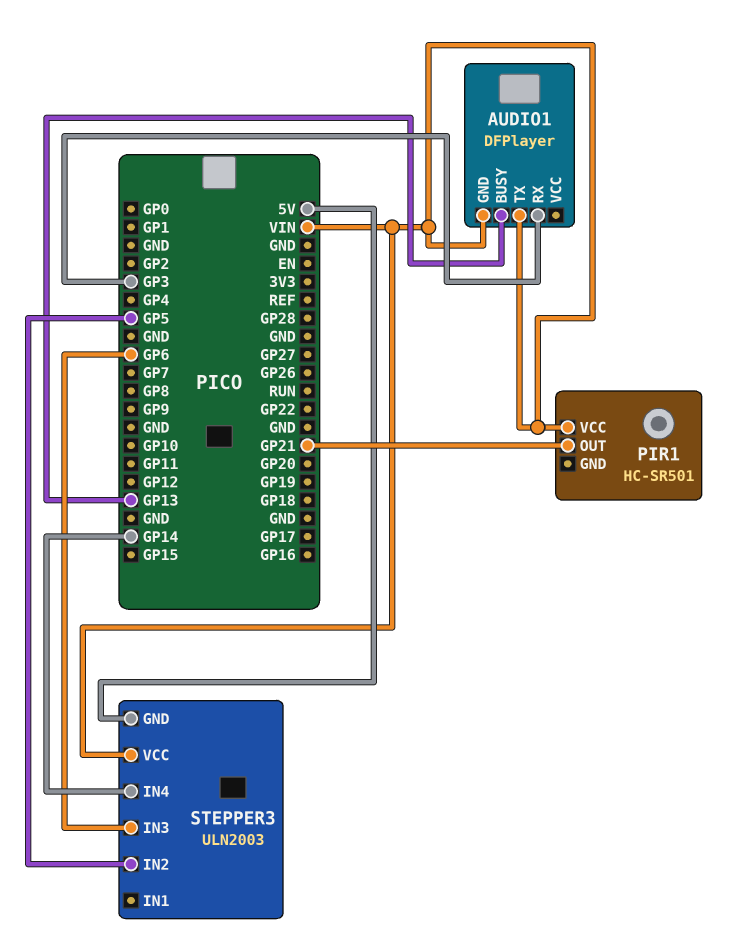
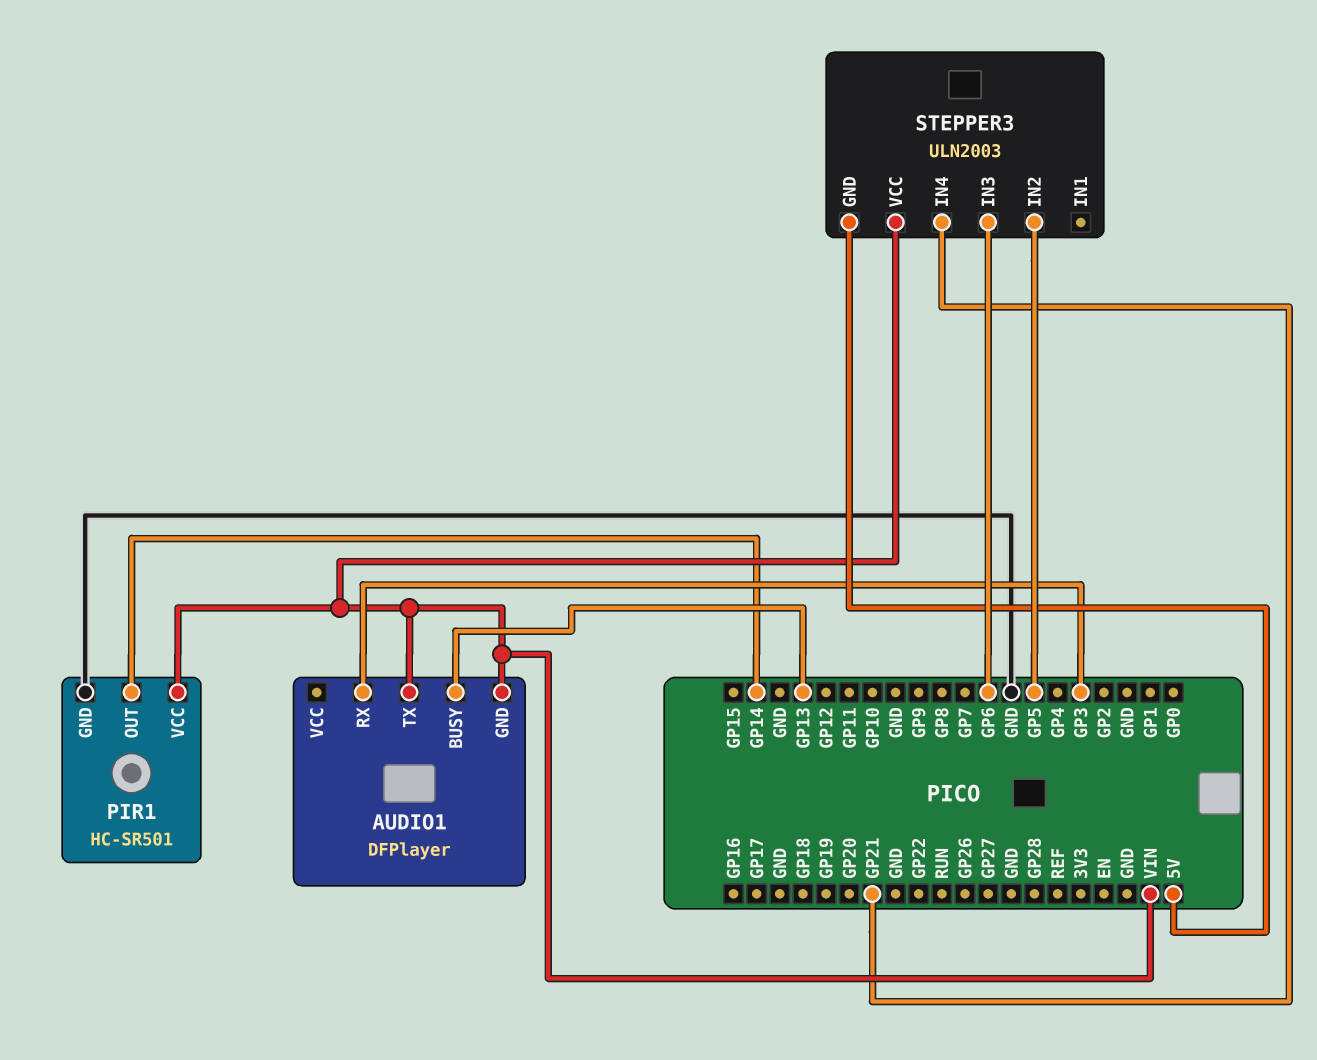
PIR1 pin GND: none -> GND
PIR1 pin OUT: GP21 -> GP14
STEPPER3 pin IN4: GP14 -> GP21

